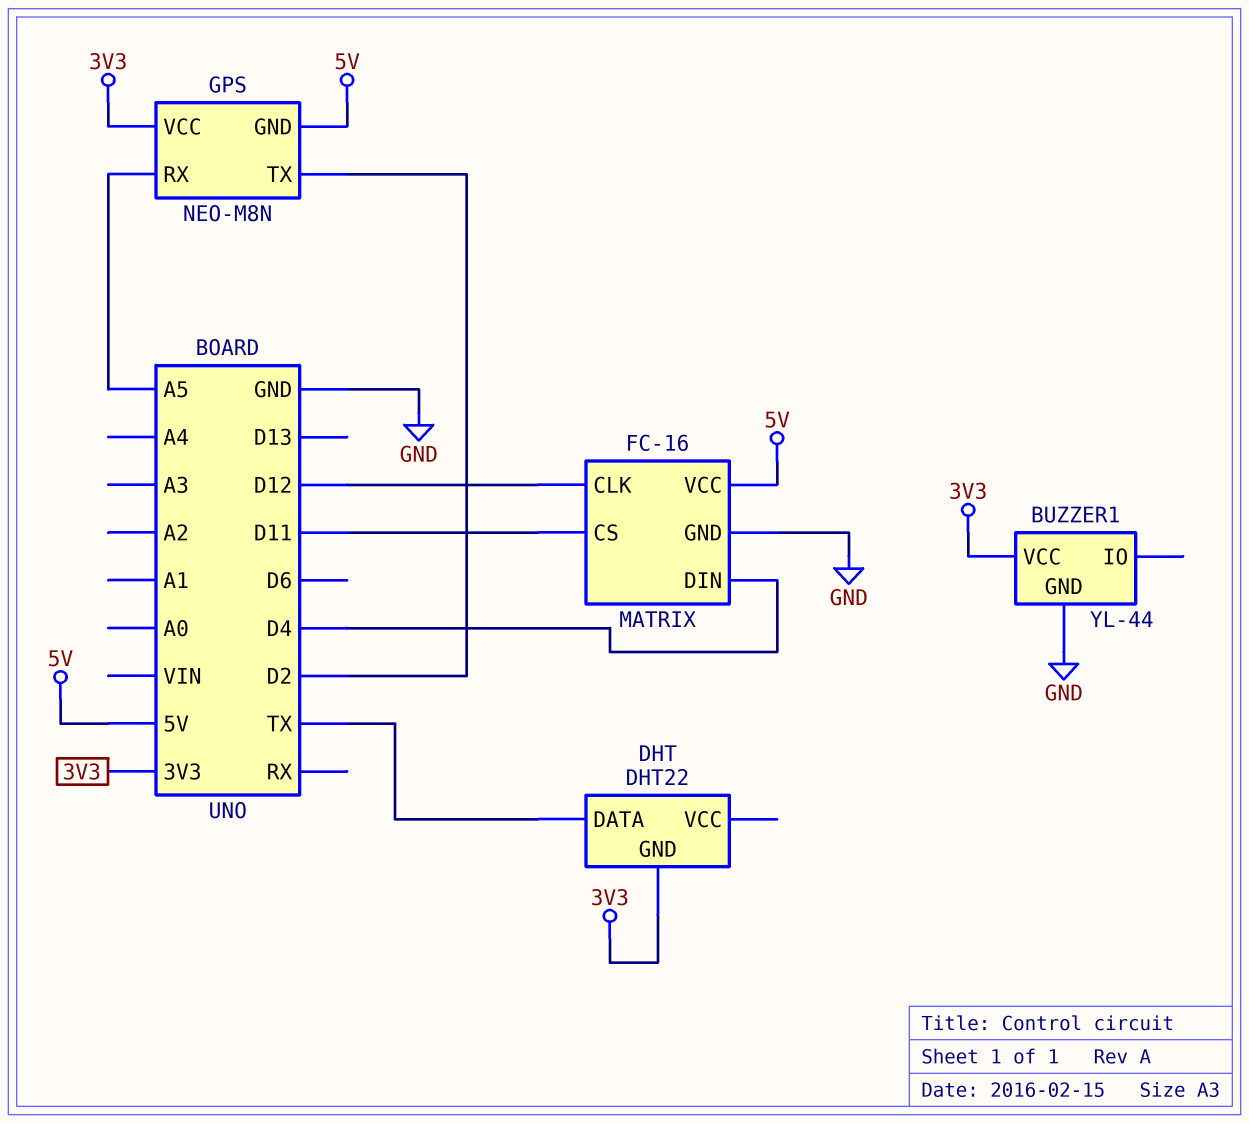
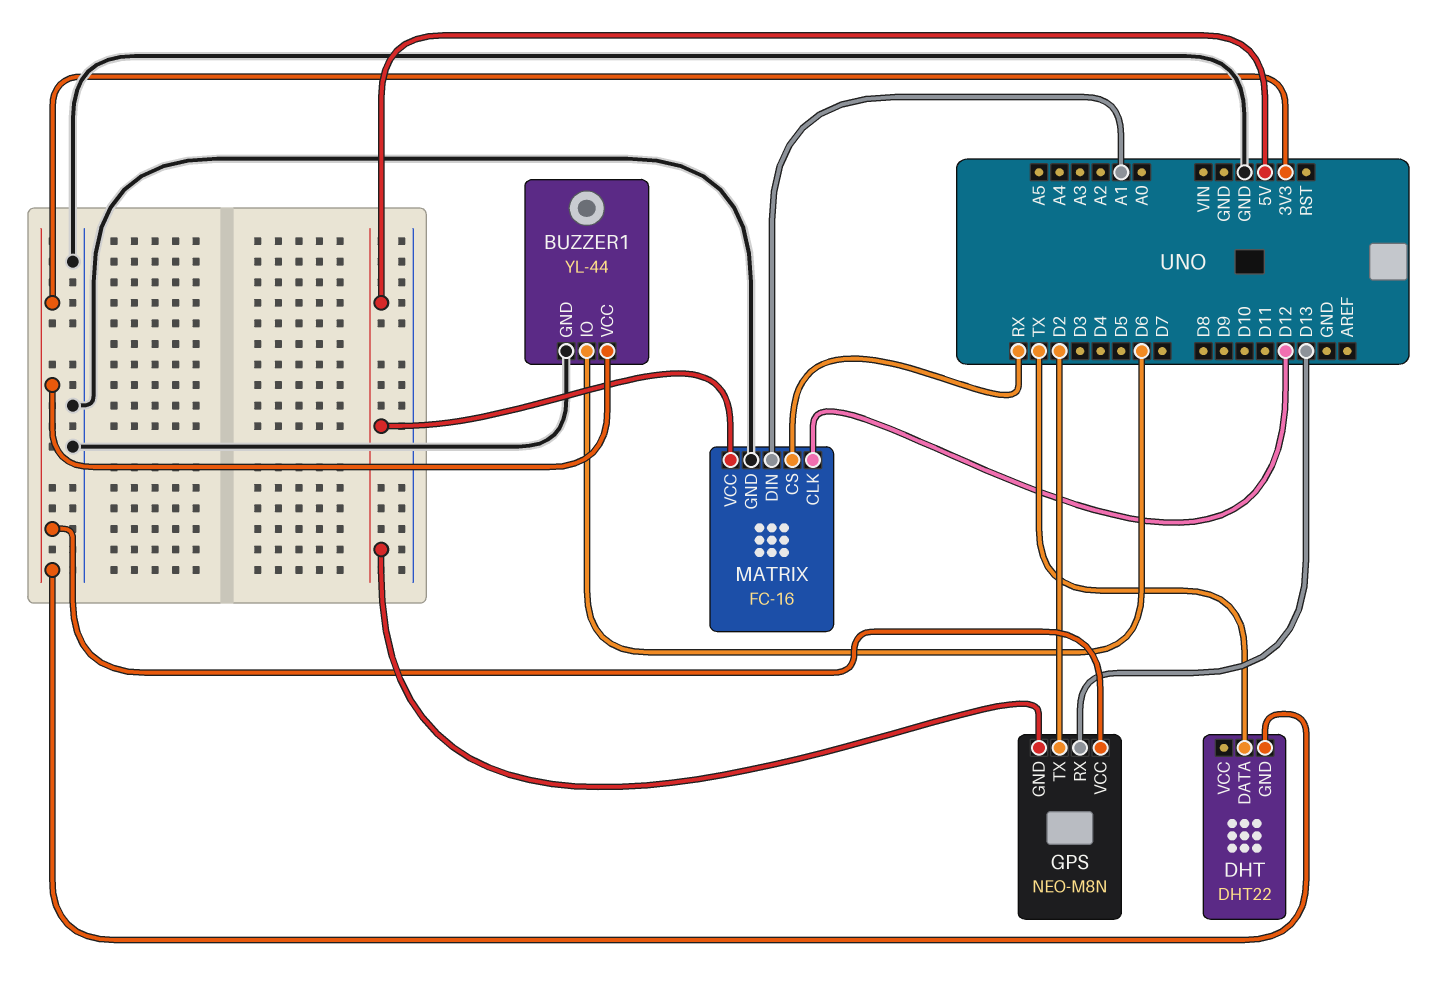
BUZZER1 pin IO: none -> D6
GPS pin RX: A5 -> D13
MATRIX pin CS: D11 -> RX
MATRIX pin DIN: D4 -> A1

